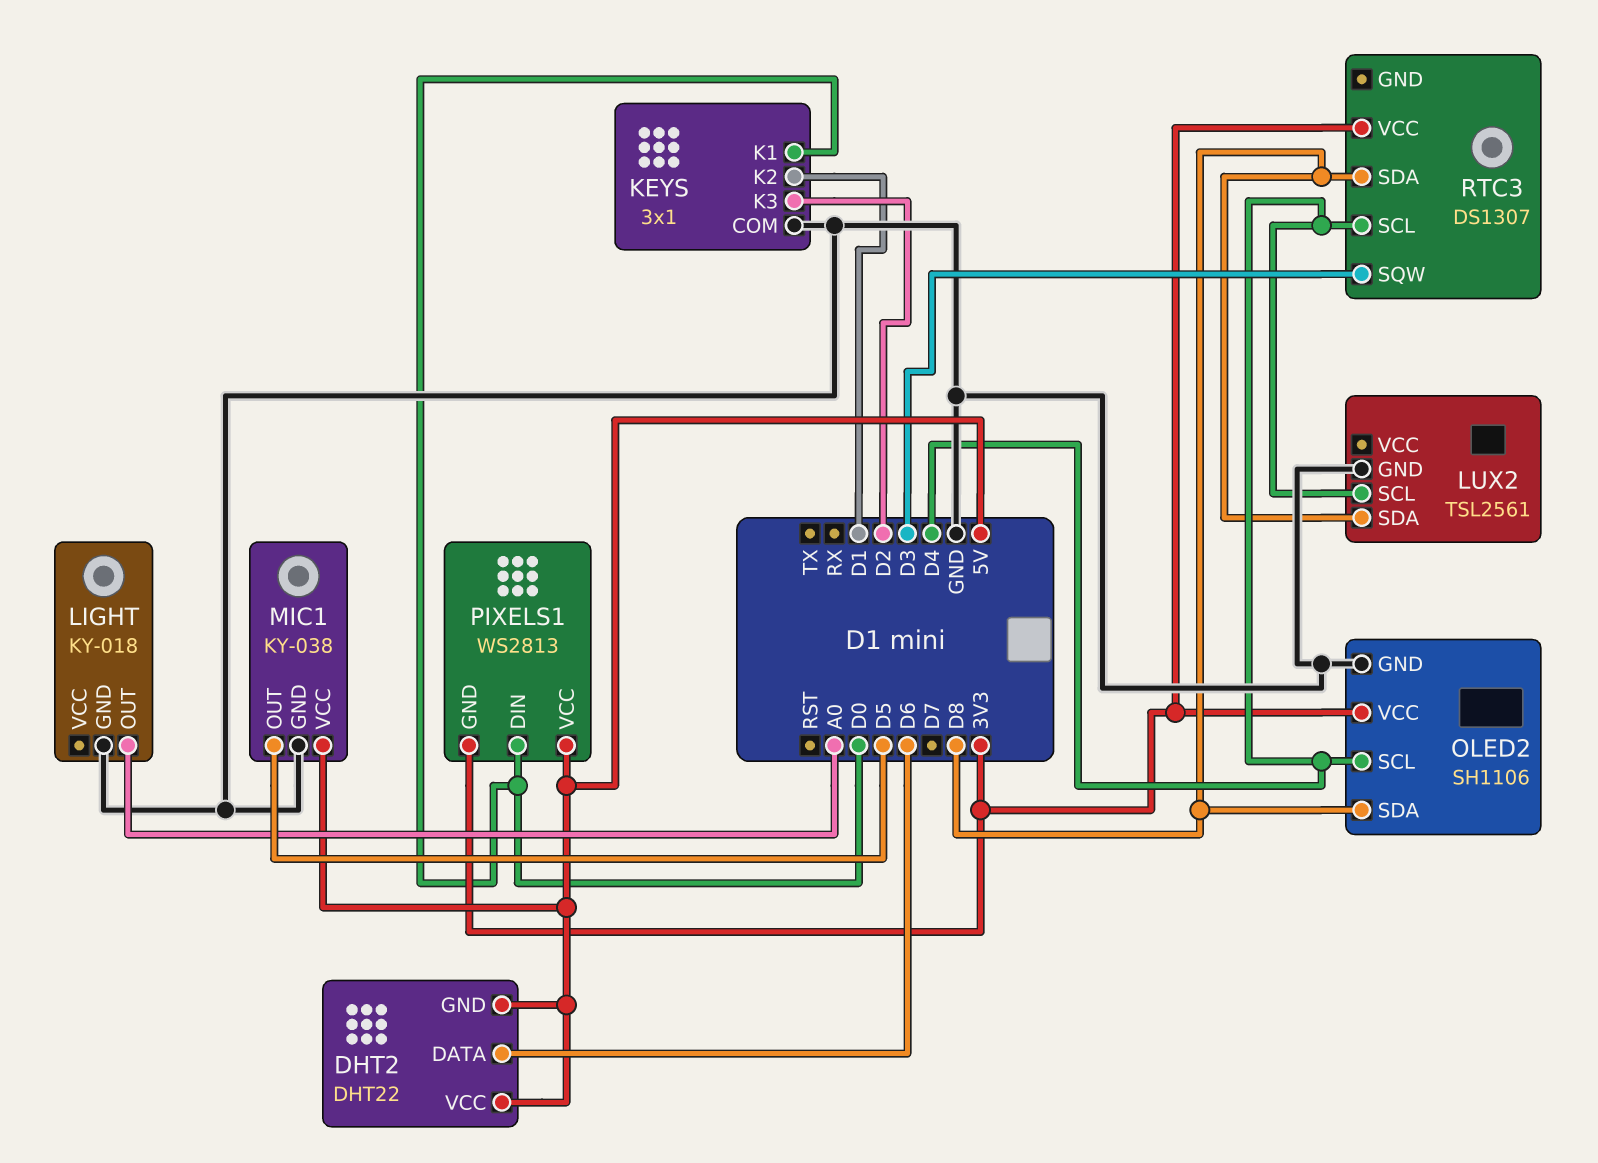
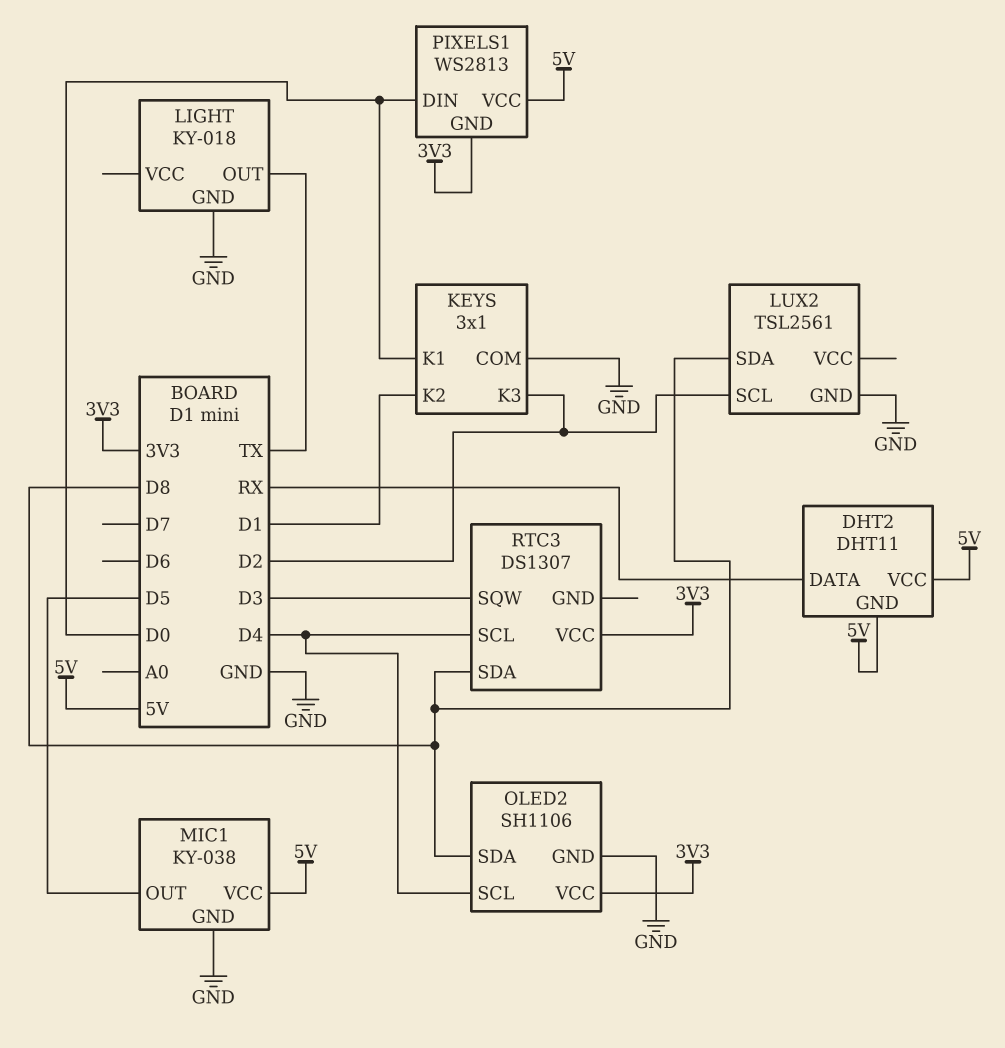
DHT2: DHT22 -> DHT11
DHT2 pin DATA: D6 -> RX
LIGHT pin OUT: A0 -> TX
LUX2 pin SCL: D4 -> D2

